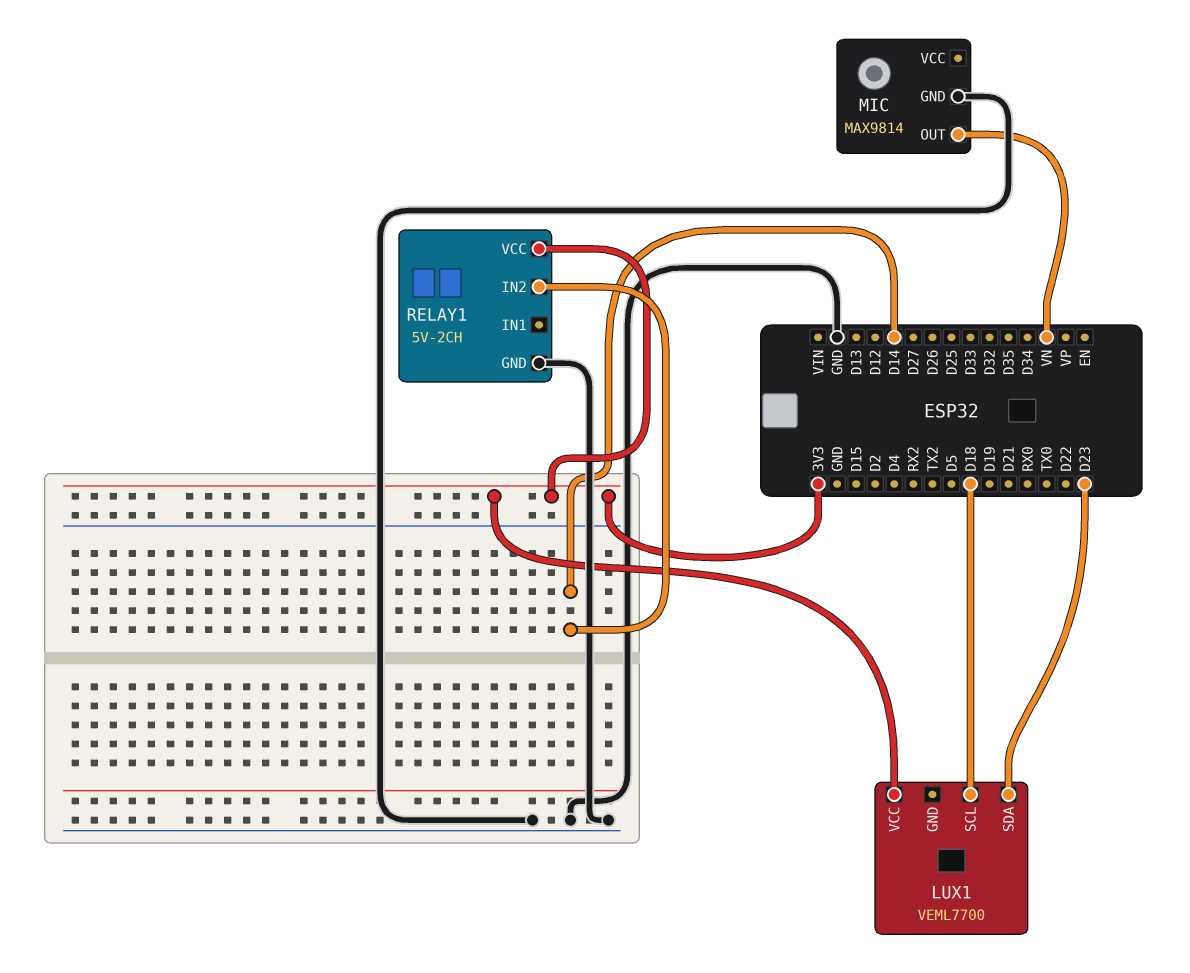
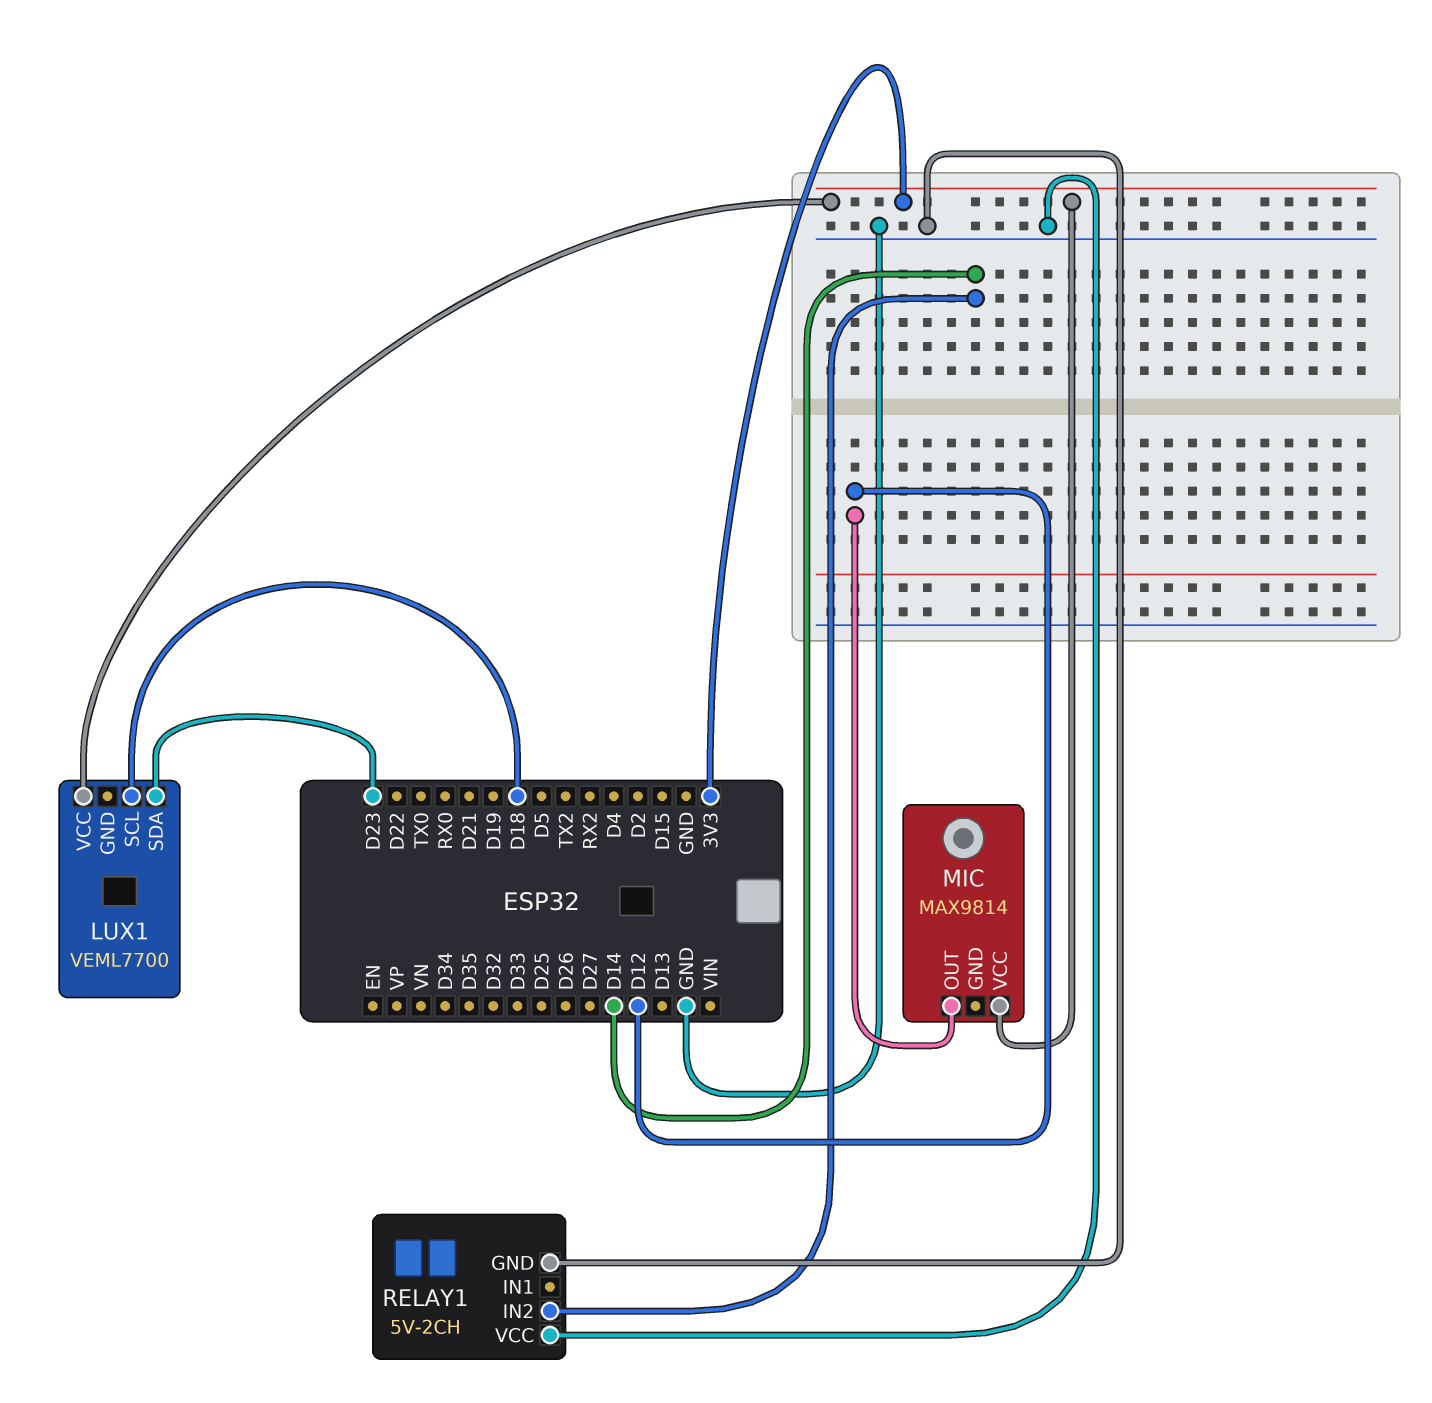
MIC pin GND: GND -> none
MIC pin OUT: VN -> D12
MIC pin VCC: none -> 3V3
RELAY1 pin VCC: 3V3 -> GND

